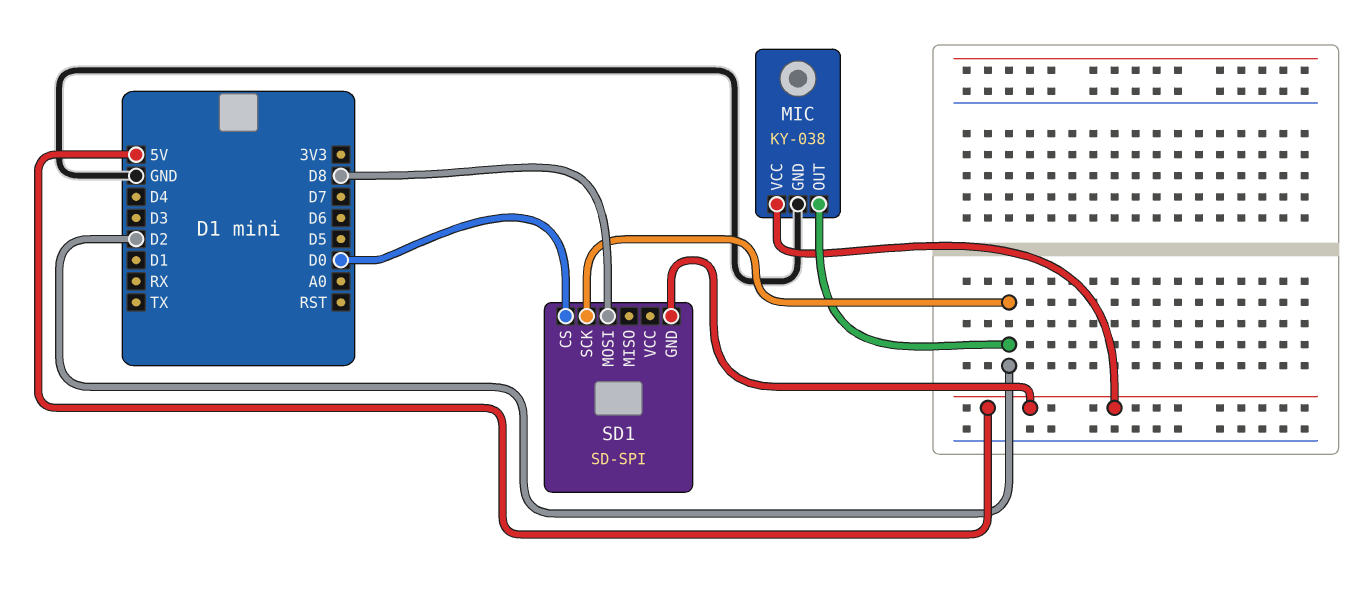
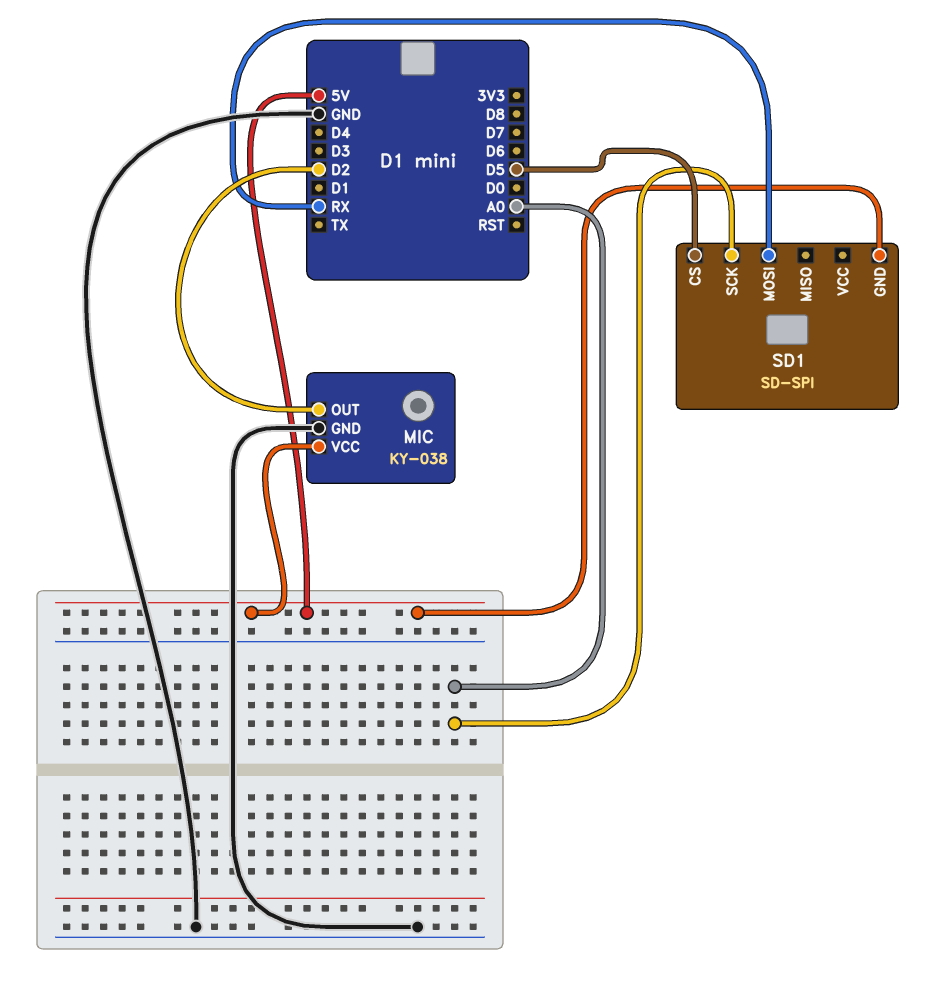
SD1 pin CS: D0 -> D5
SD1 pin MOSI: D8 -> RX
SD1 pin SCK: D2 -> A0

